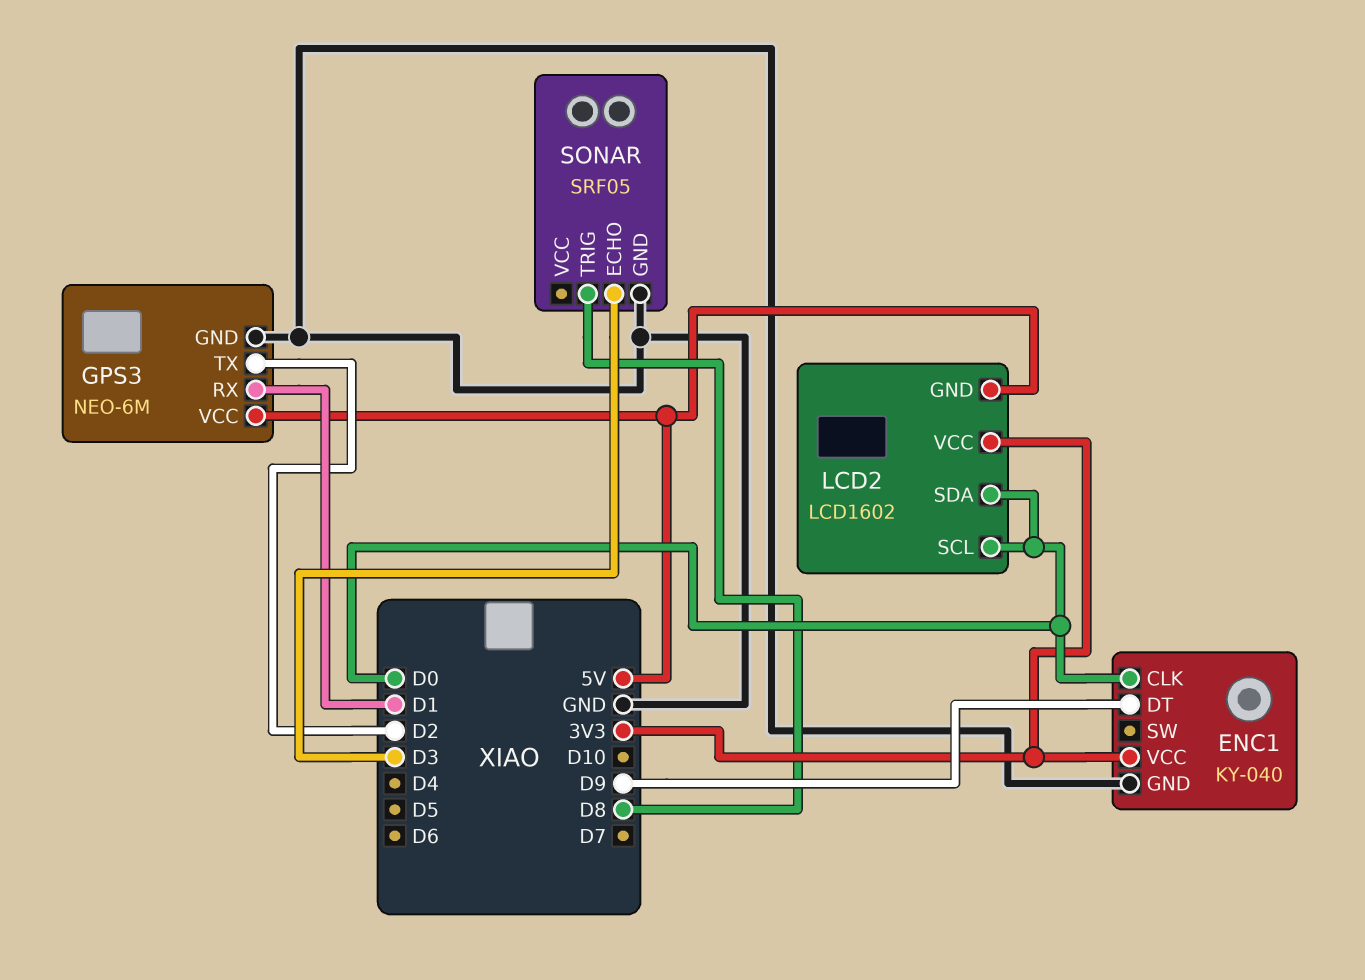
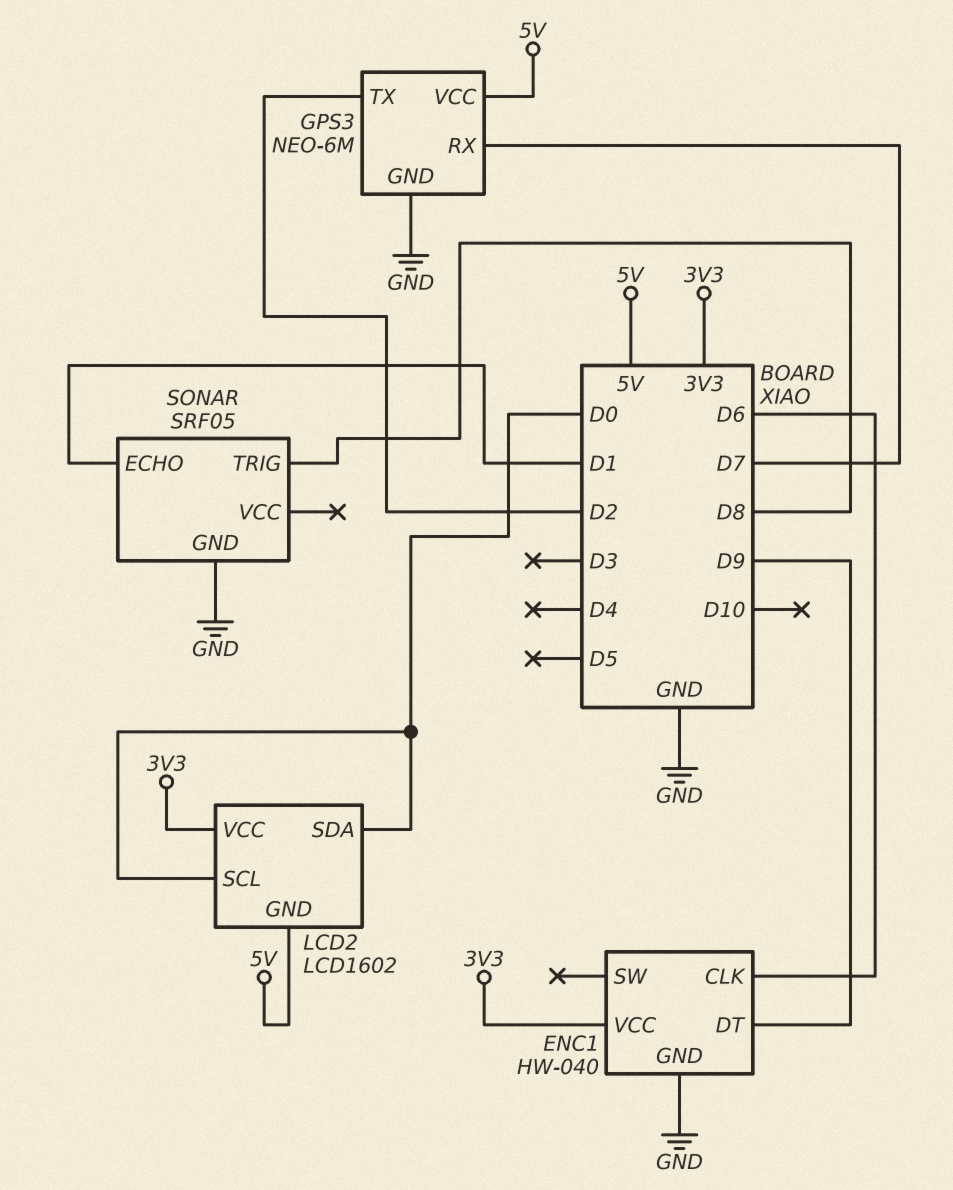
ENC1: KY-040 -> HW-040
ENC1 pin CLK: D0 -> D6
GPS3 pin RX: D1 -> D7
SONAR pin ECHO: D3 -> D1

